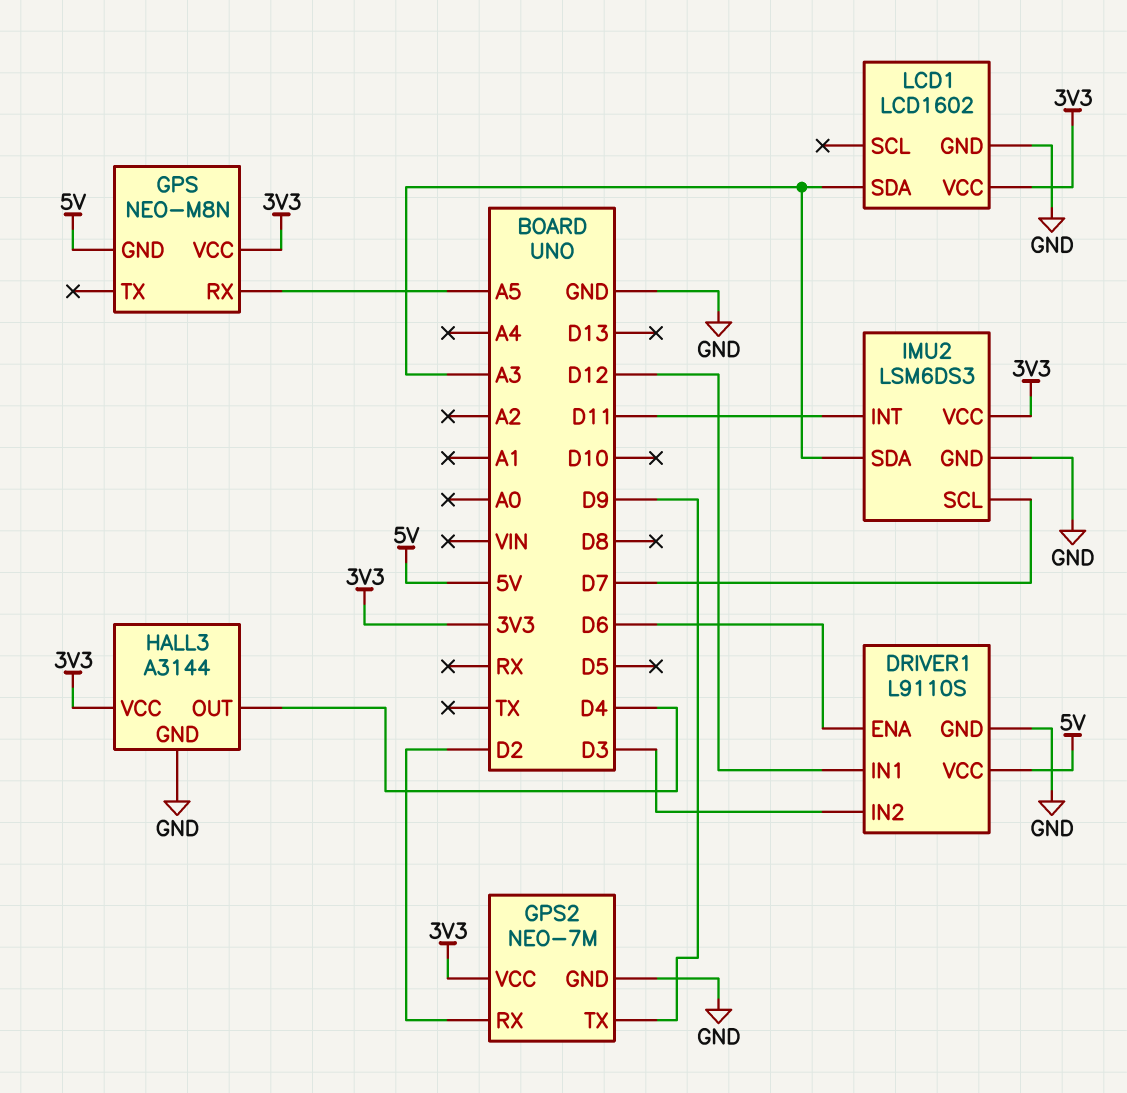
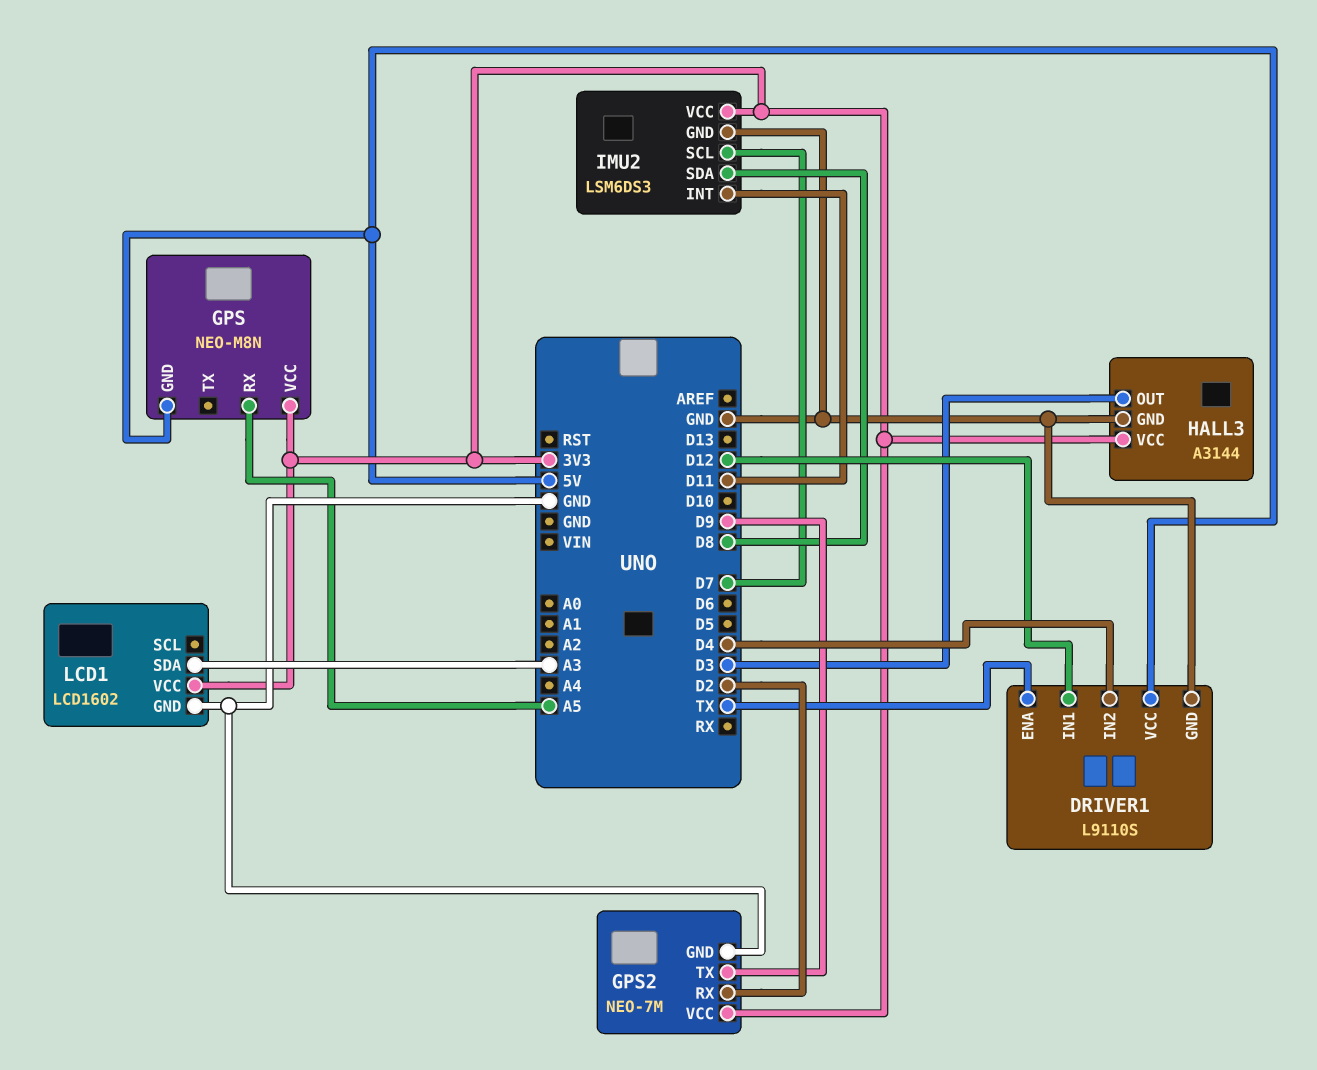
DRIVER1 pin ENA: D6 -> TX
DRIVER1 pin IN2: D3 -> D4
HALL3 pin OUT: D4 -> D3
IMU2 pin SDA: A3 -> D8

